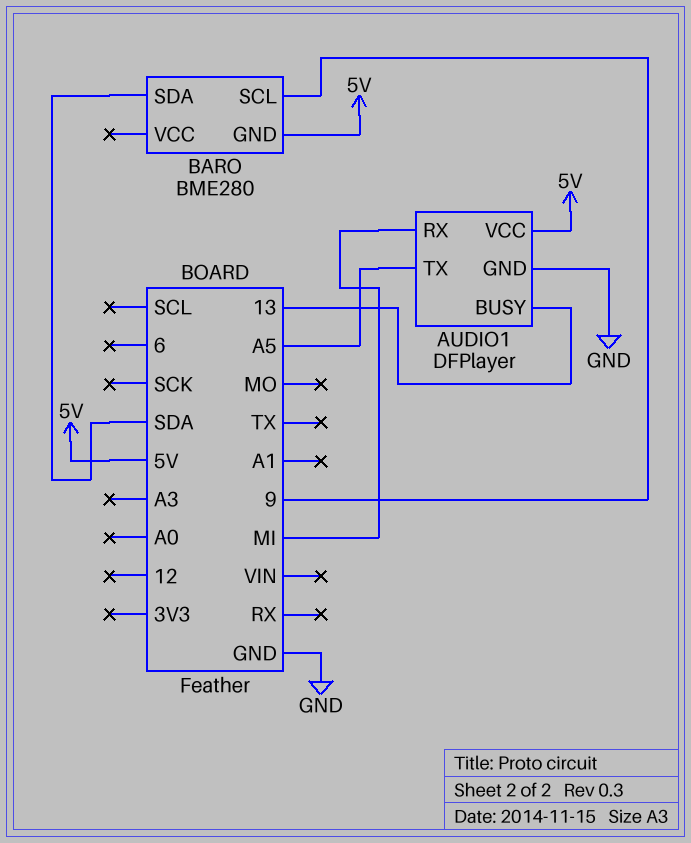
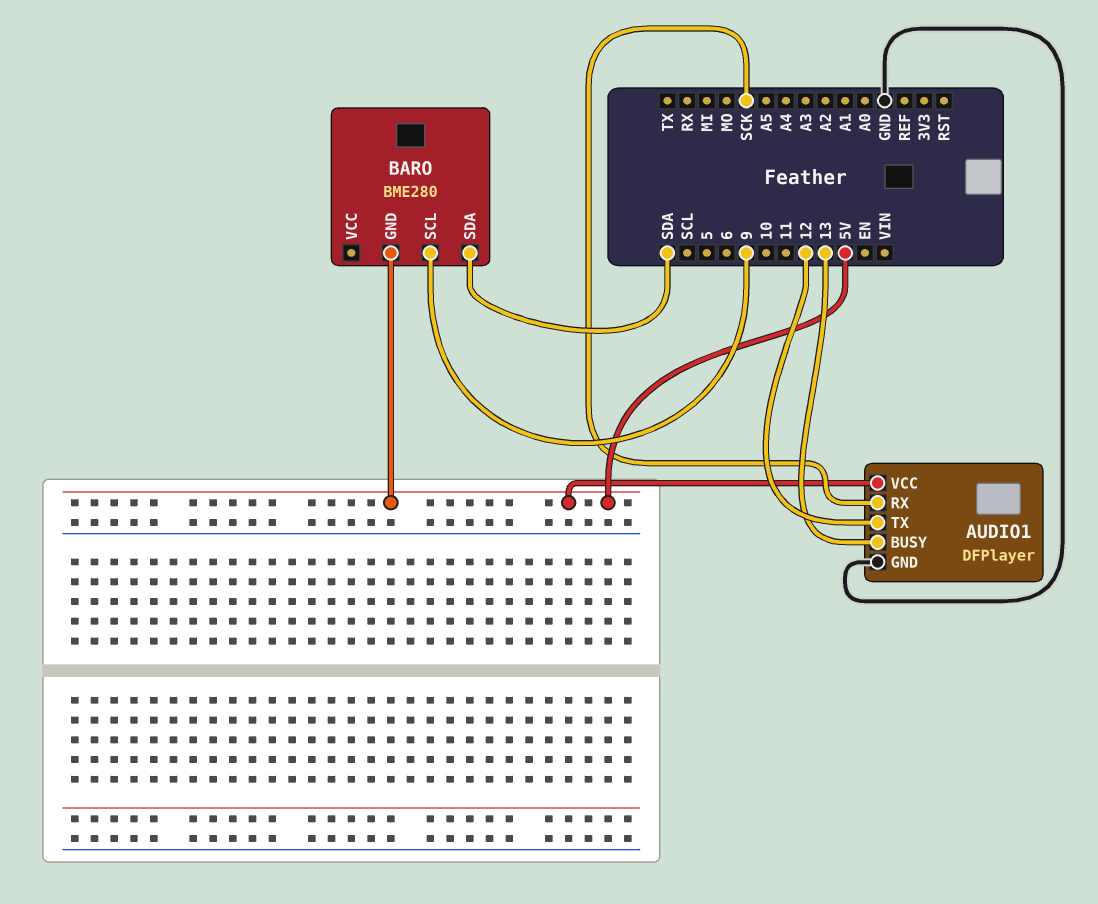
AUDIO1 pin RX: MI -> SCK
AUDIO1 pin TX: A5 -> 12

